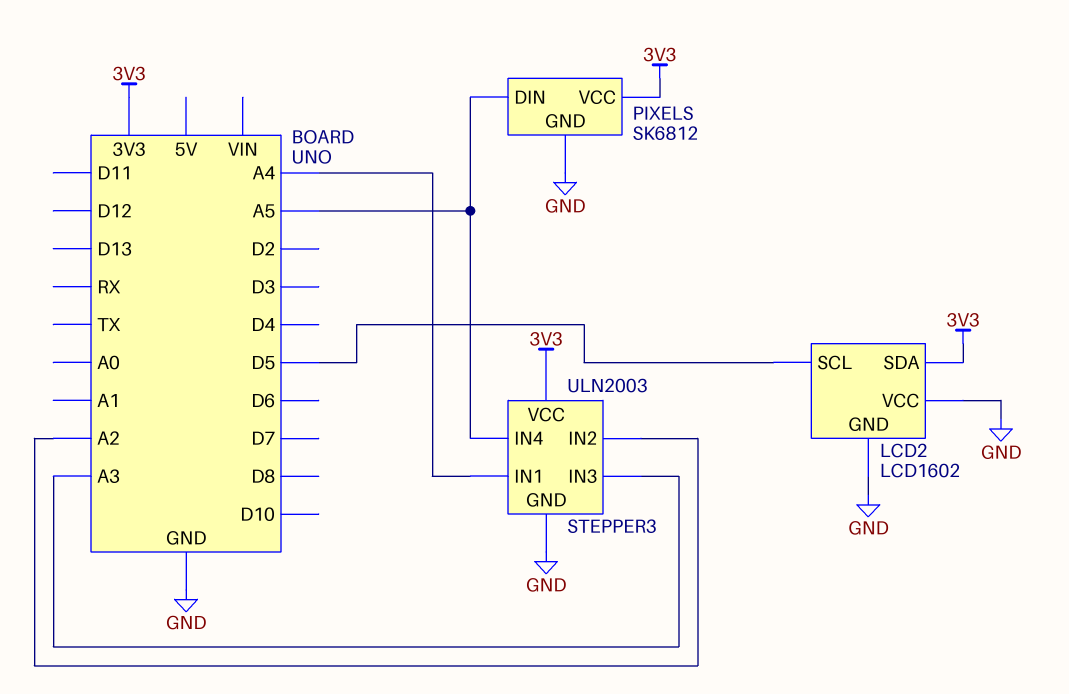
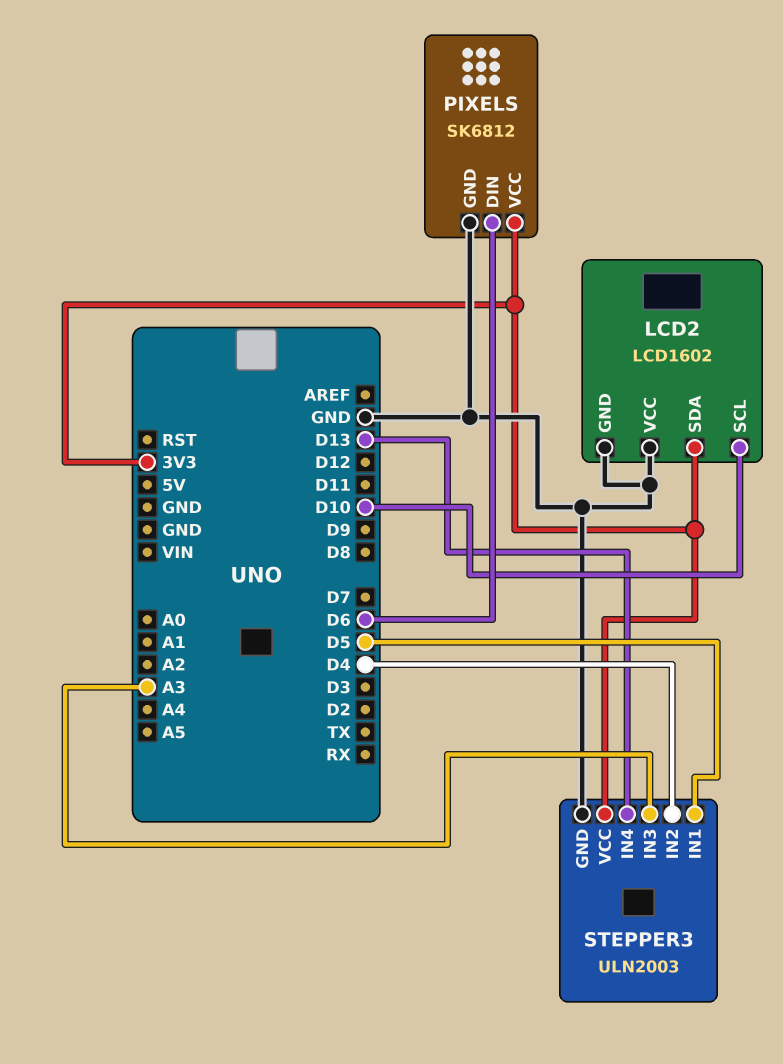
LCD2 pin SCL: D5 -> D10
PIXELS pin DIN: A5 -> D6
STEPPER3 pin IN1: A4 -> D5
STEPPER3 pin IN2: A2 -> D4
STEPPER3 pin IN4: A5 -> D13

